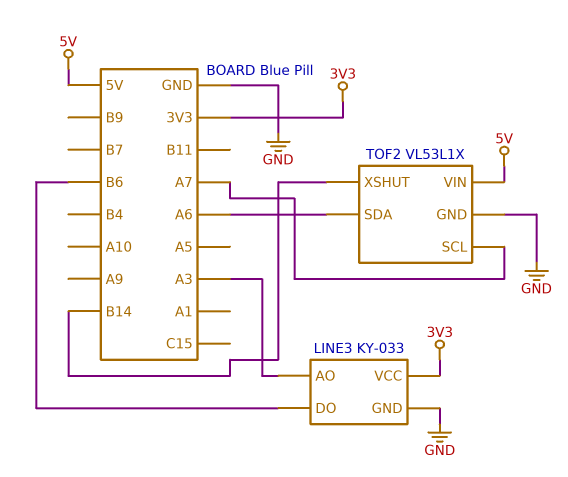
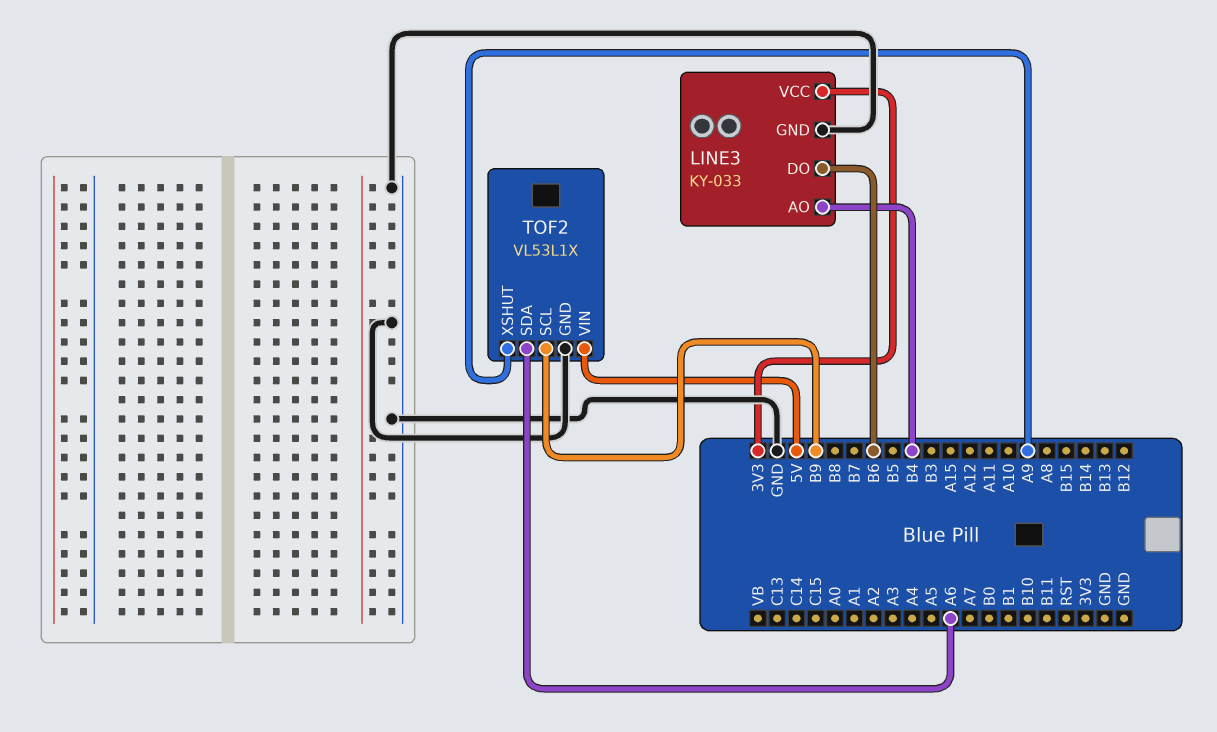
LINE3 pin AO: A3 -> B4
TOF2 pin SCL: A7 -> B9
TOF2 pin XSHUT: B14 -> A9

